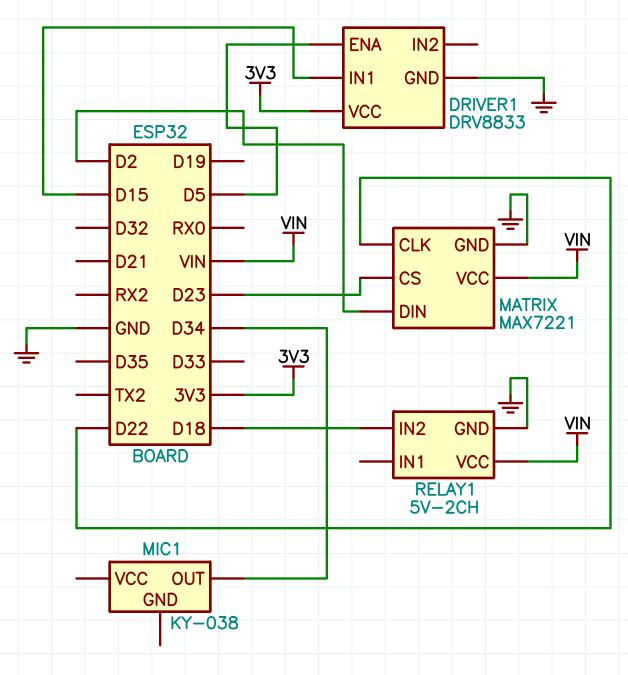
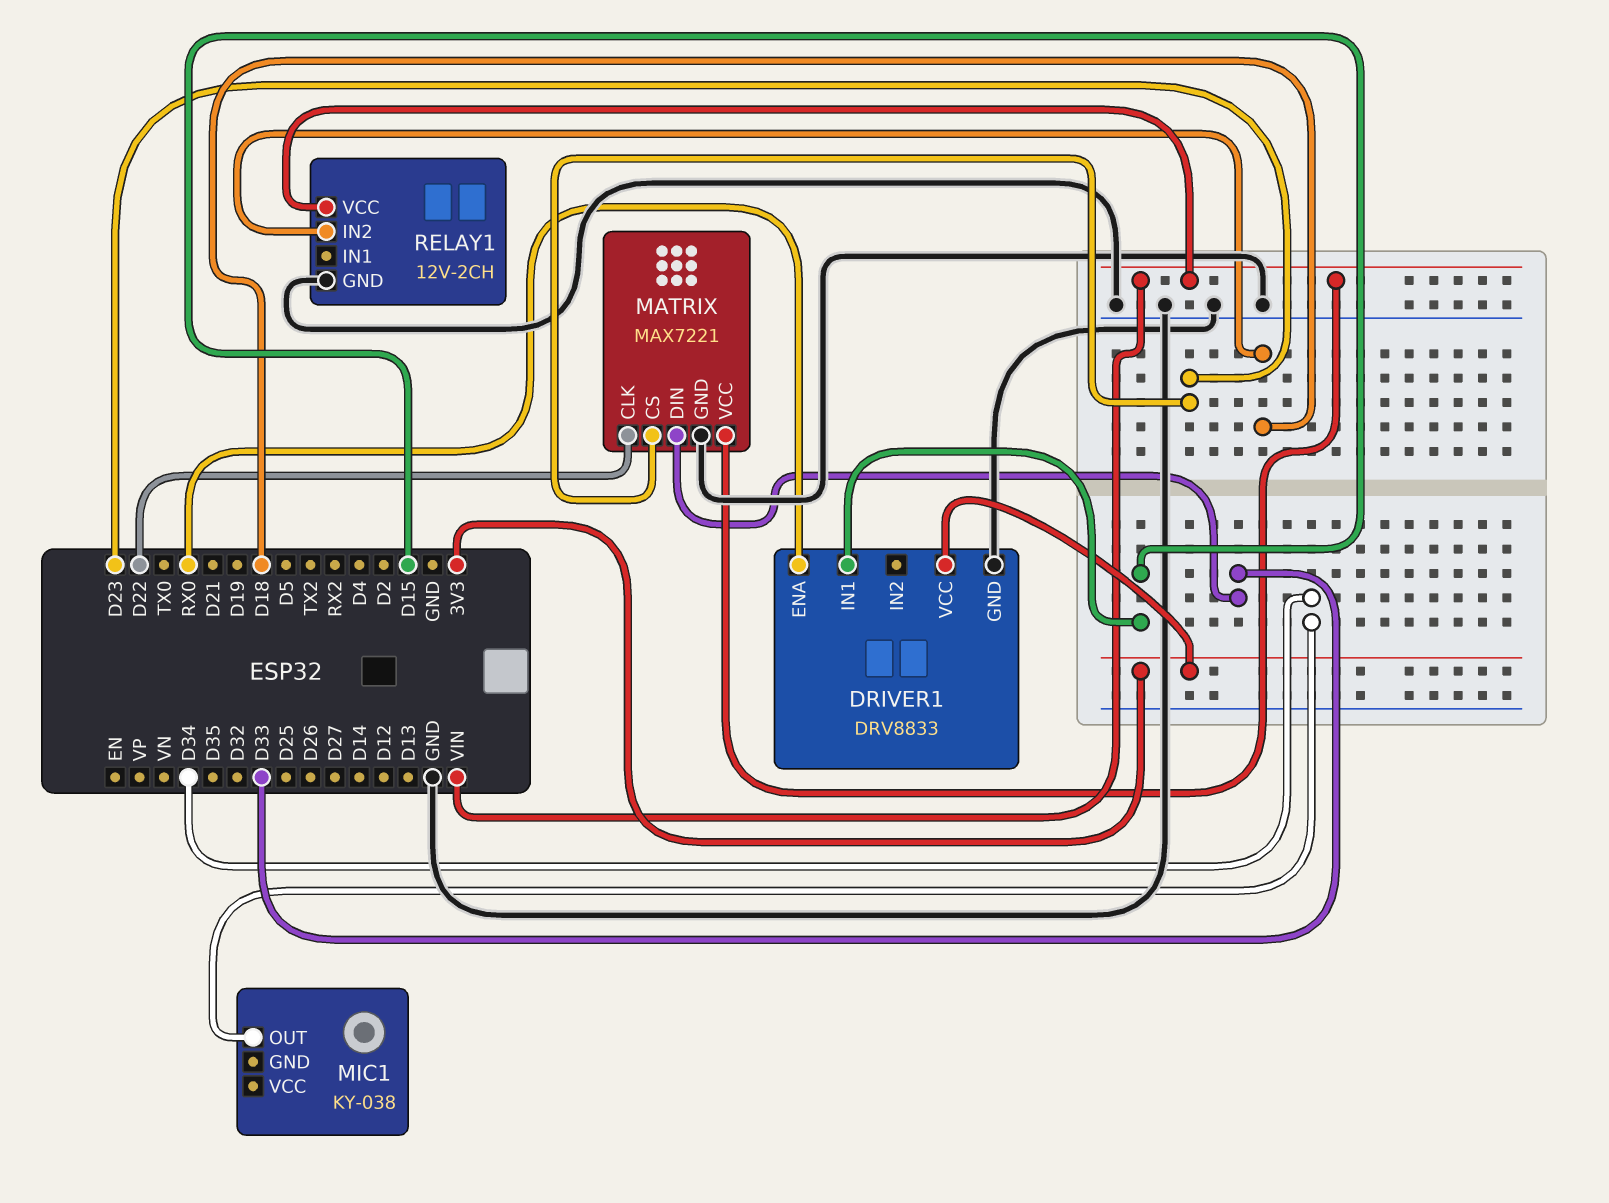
DRIVER1 pin ENA: D5 -> RX0
MATRIX pin DIN: D2 -> D33
RELAY1: 5V-2CH -> 12V-2CH

